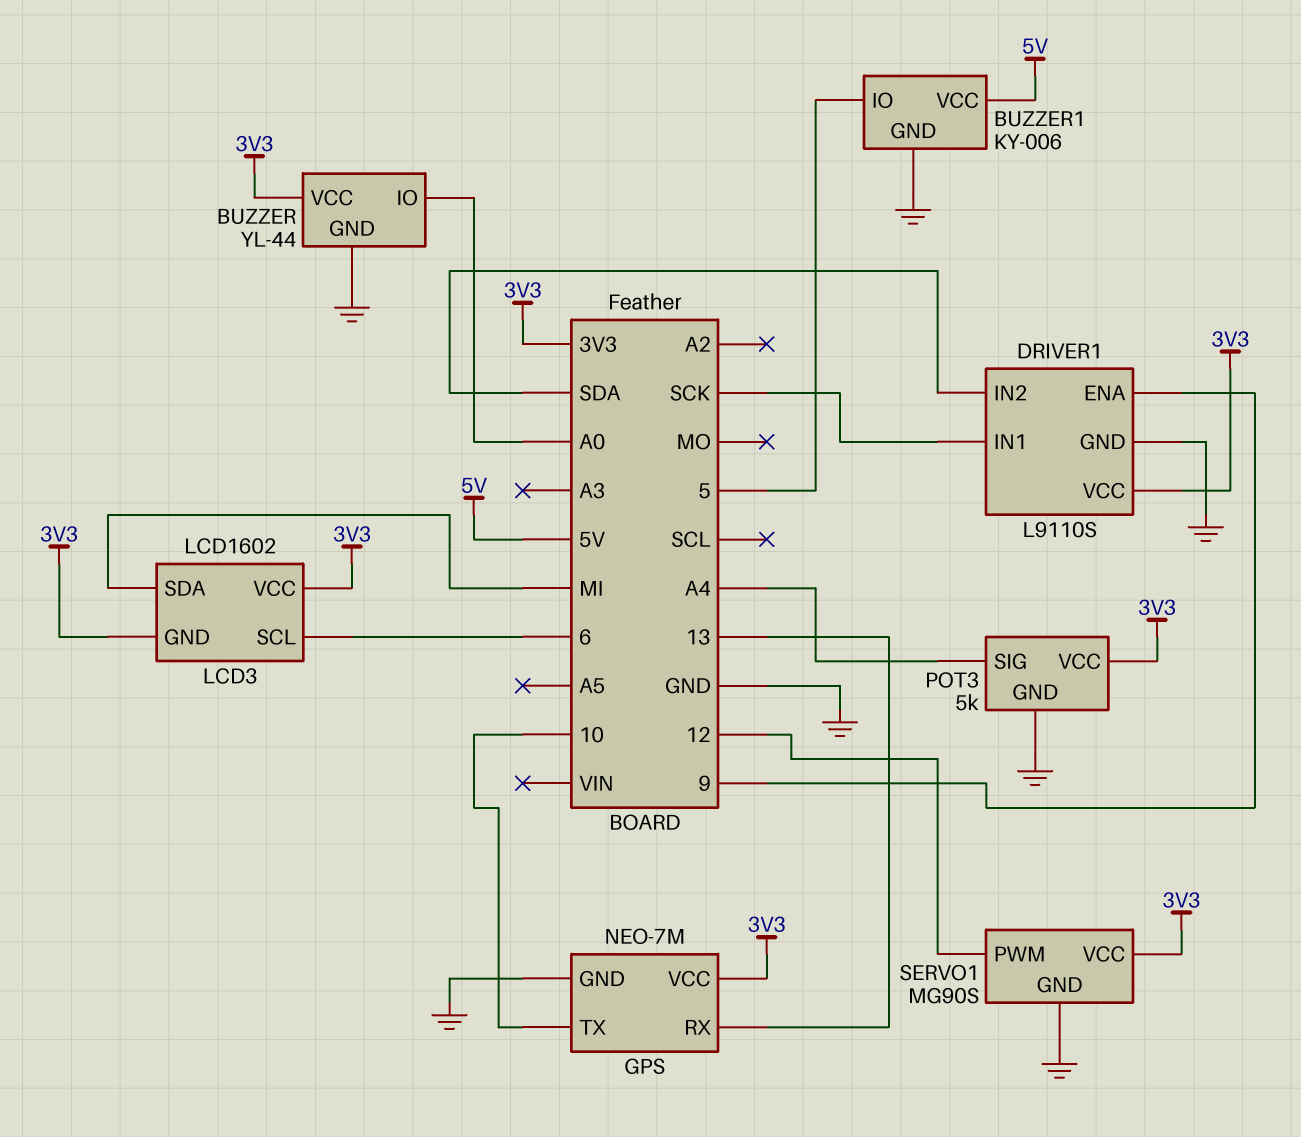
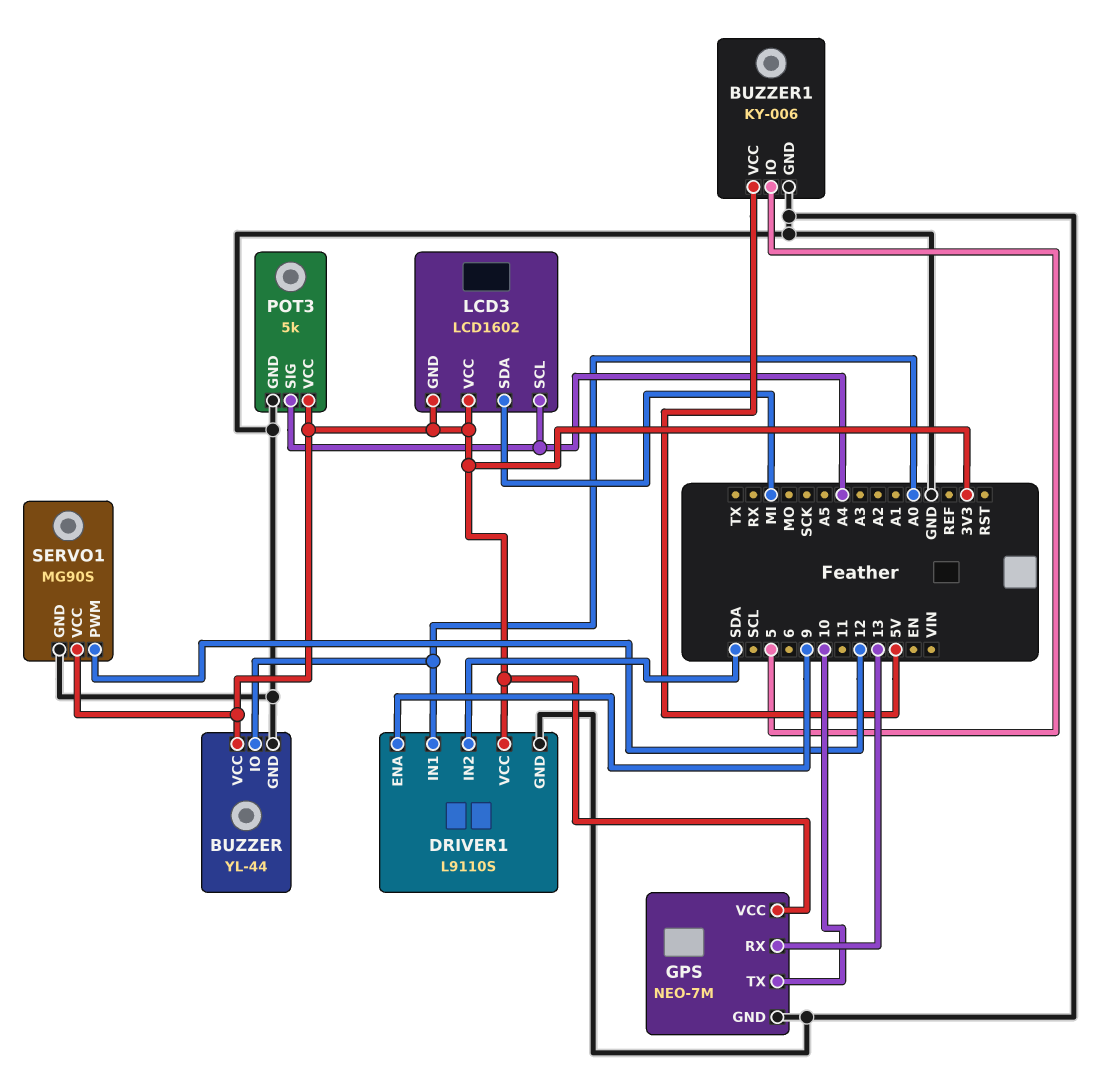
DRIVER1 pin IN1: SCK -> A0
LCD3 pin SCL: 6 -> A4

